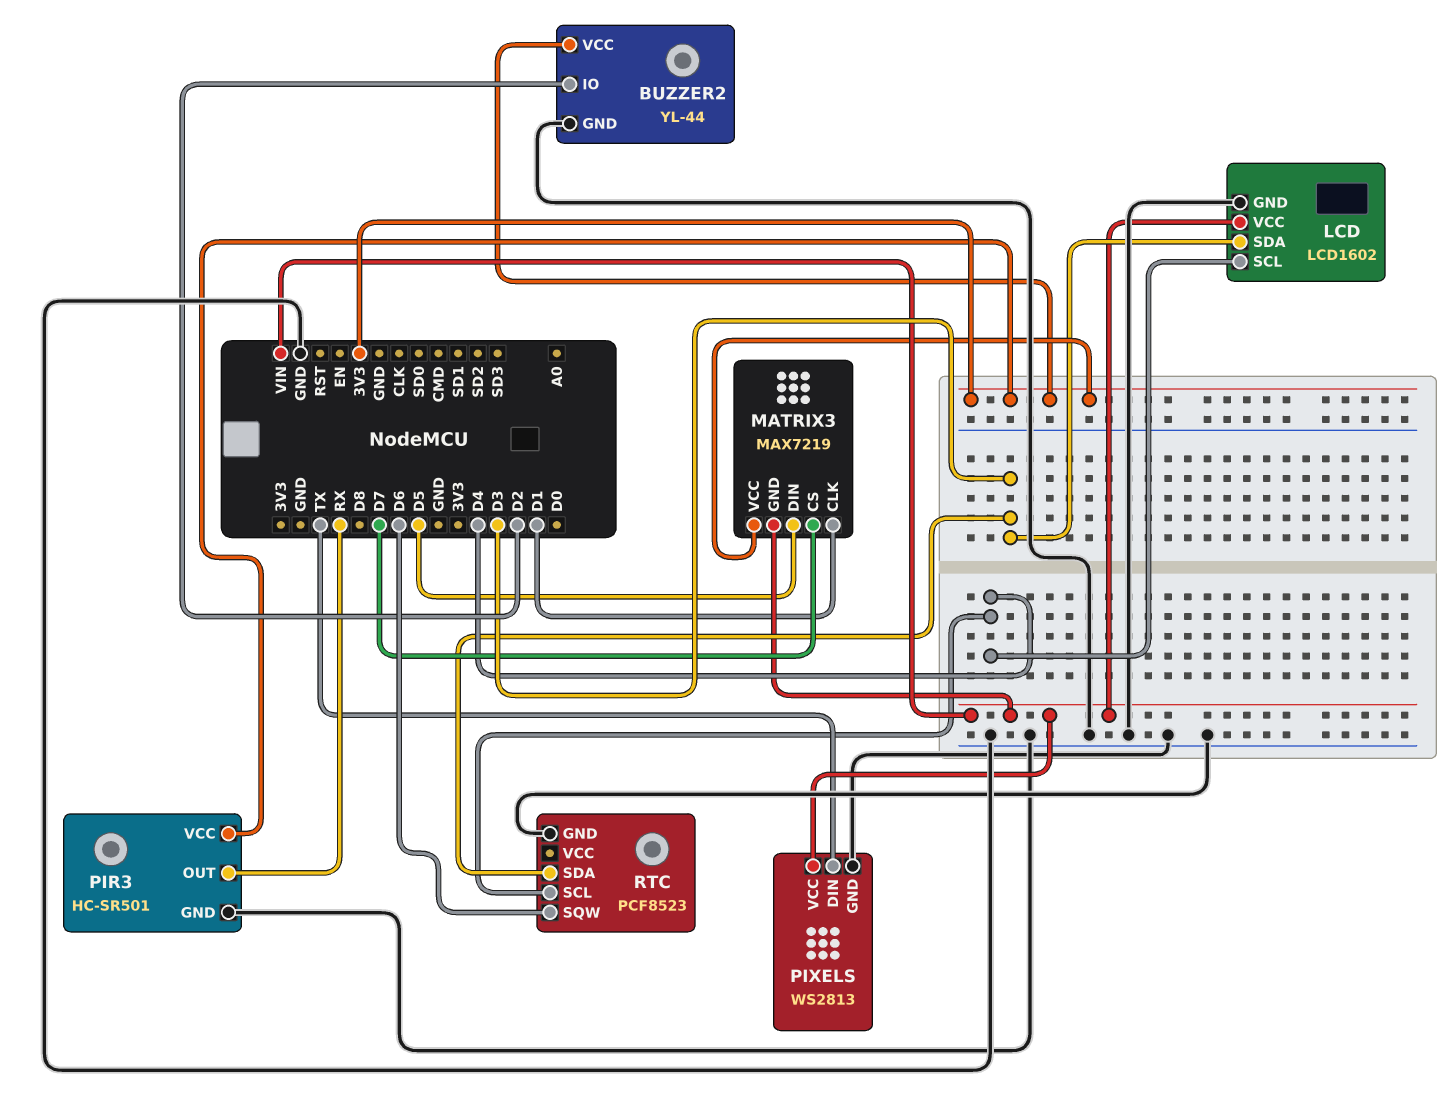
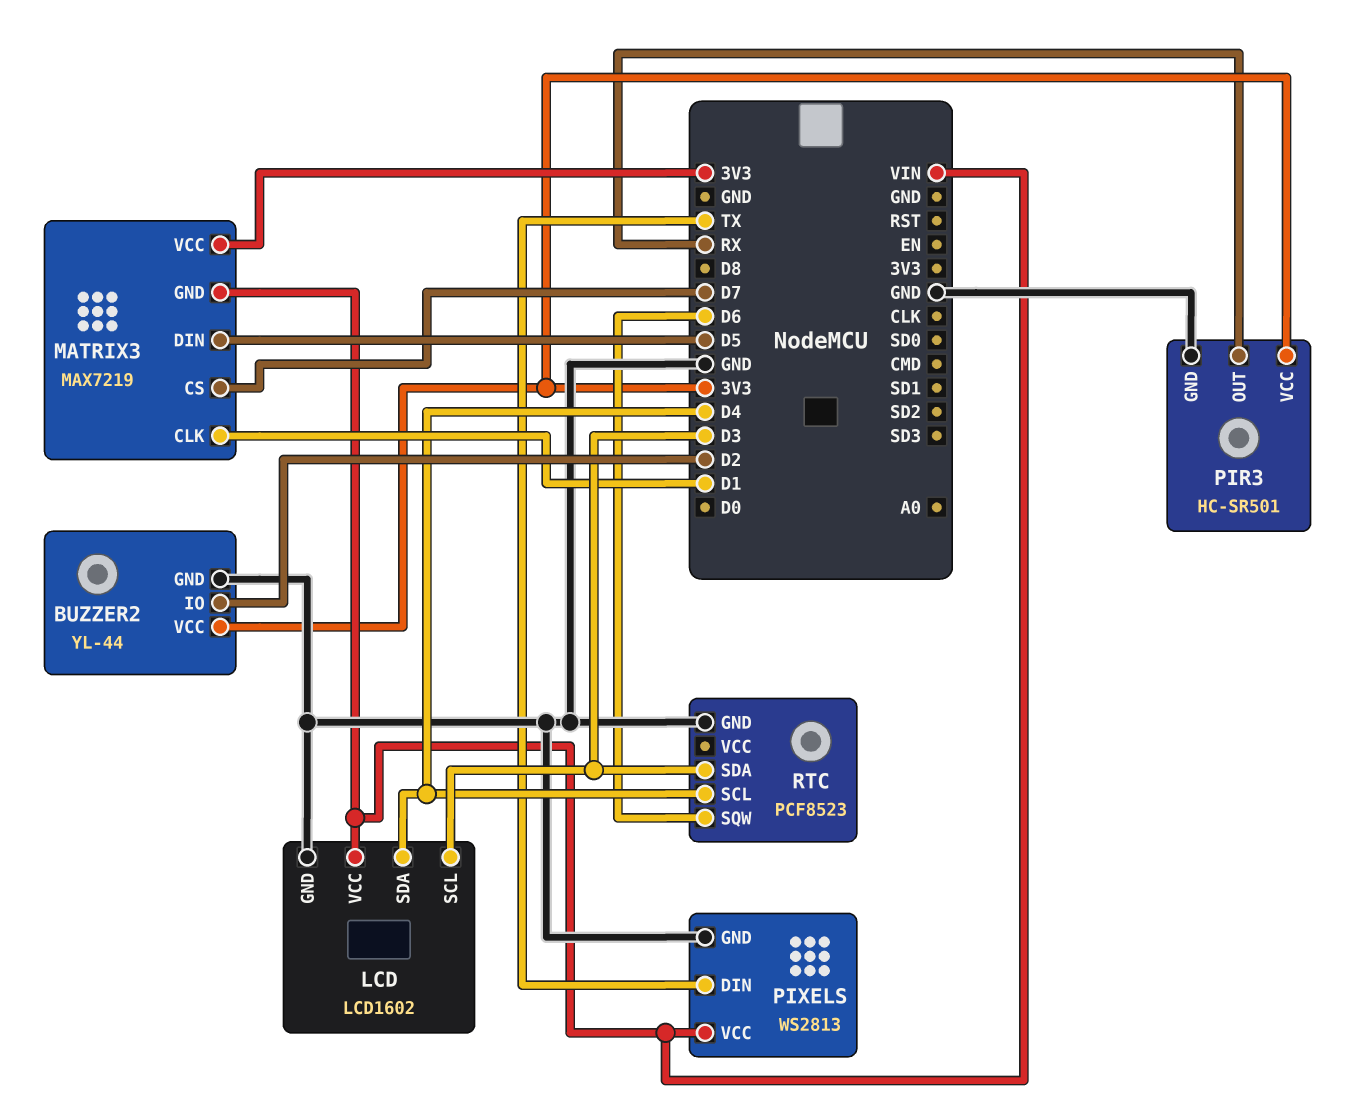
LCD pin SCL: D4 -> D3
LCD pin SDA: D3 -> D4

